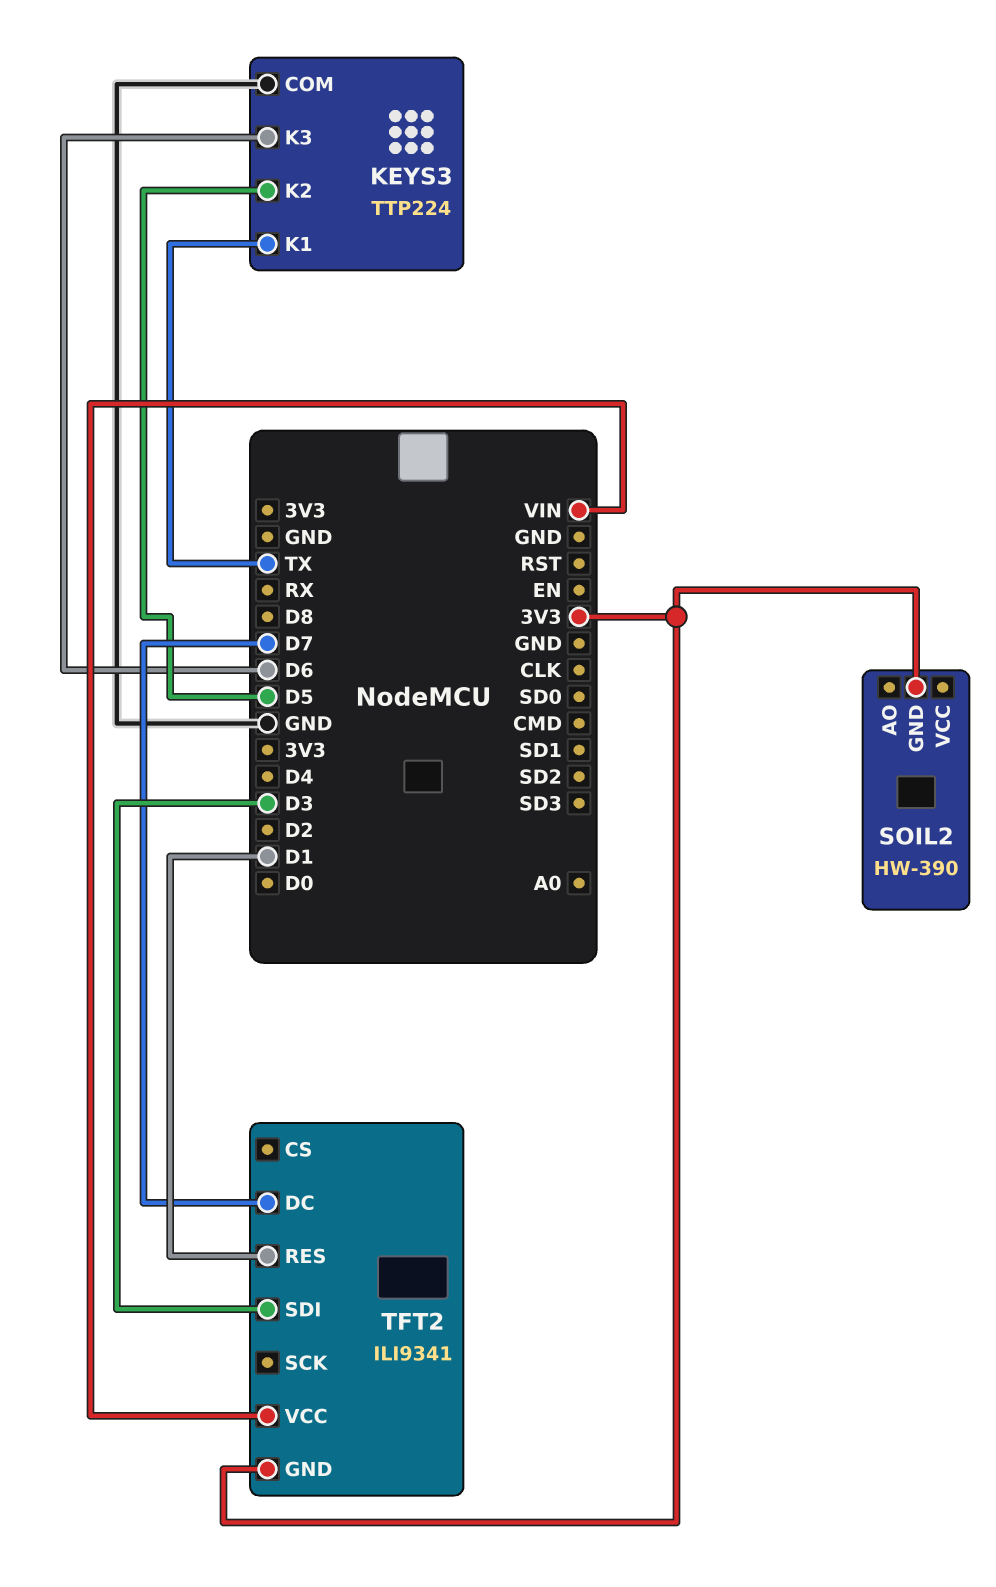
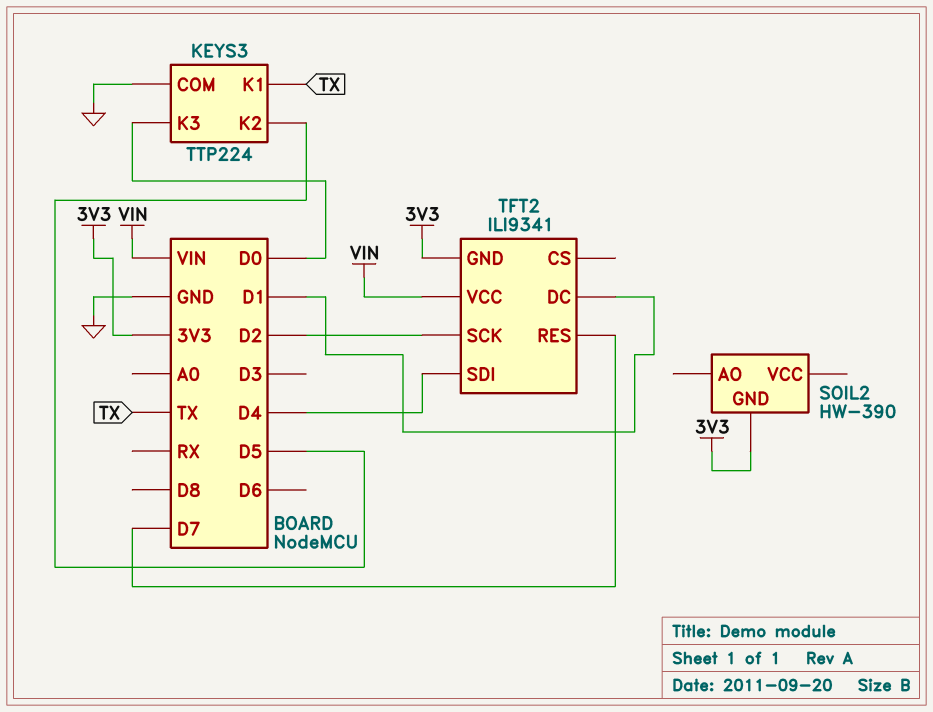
KEYS3 pin K3: D6 -> D0
TFT2 pin DC: D7 -> D1
TFT2 pin RES: D1 -> D7
TFT2 pin SCK: none -> D2
TFT2 pin SDI: D3 -> D4

